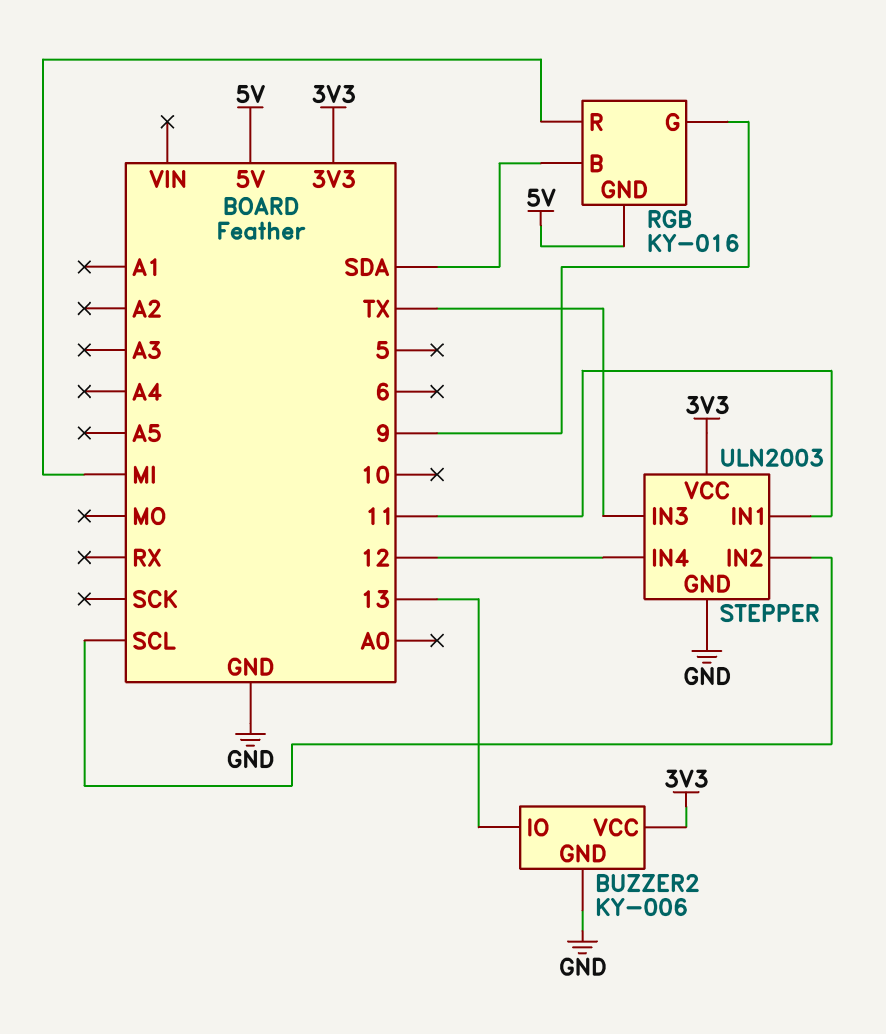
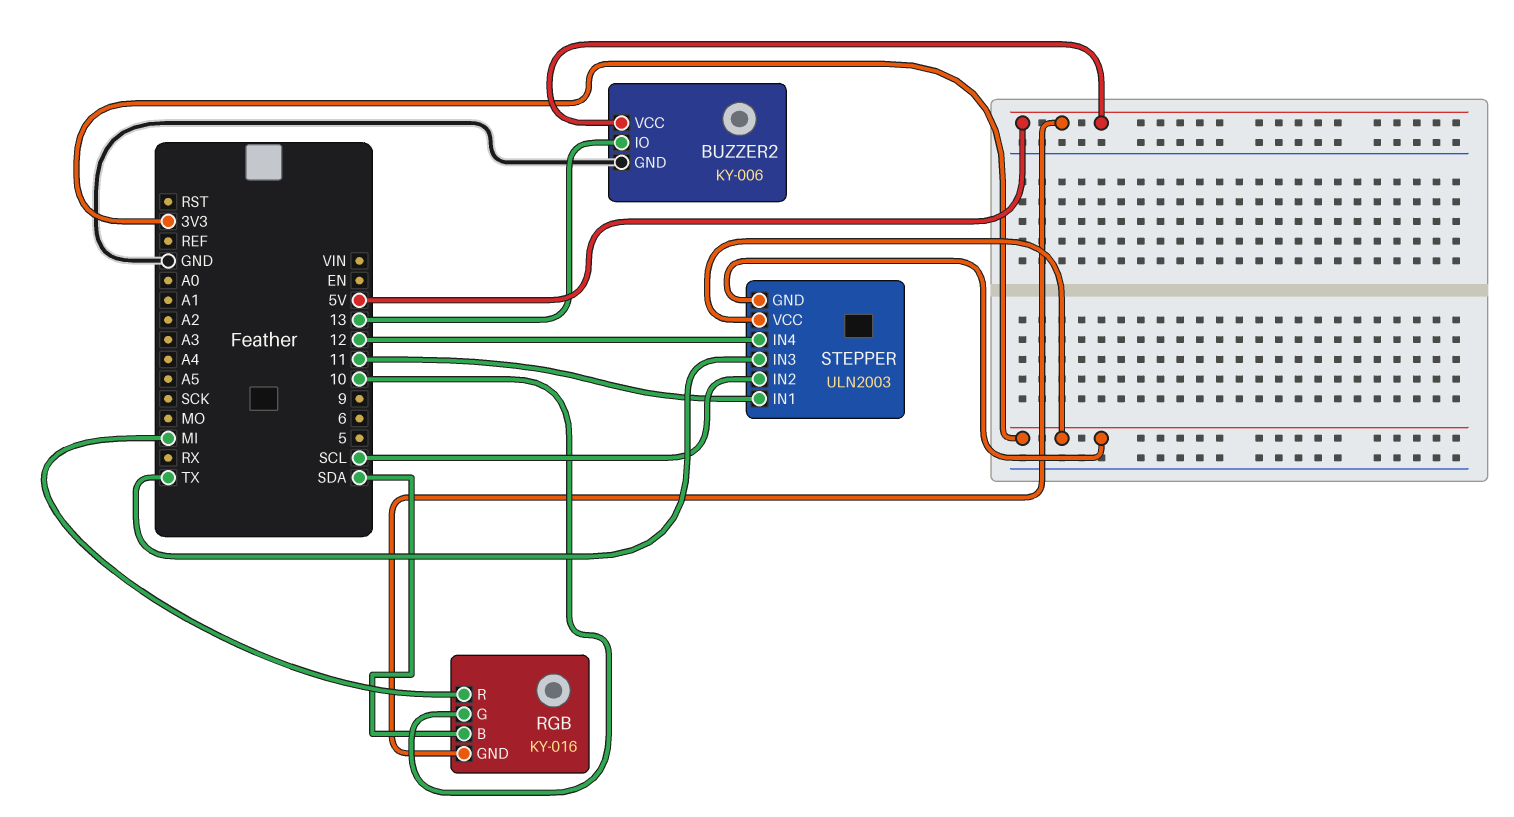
BUZZER2 pin VCC: 3V3 -> 5V
RGB pin G: 9 -> 10
STEPPER pin GND: GND -> 3V3

